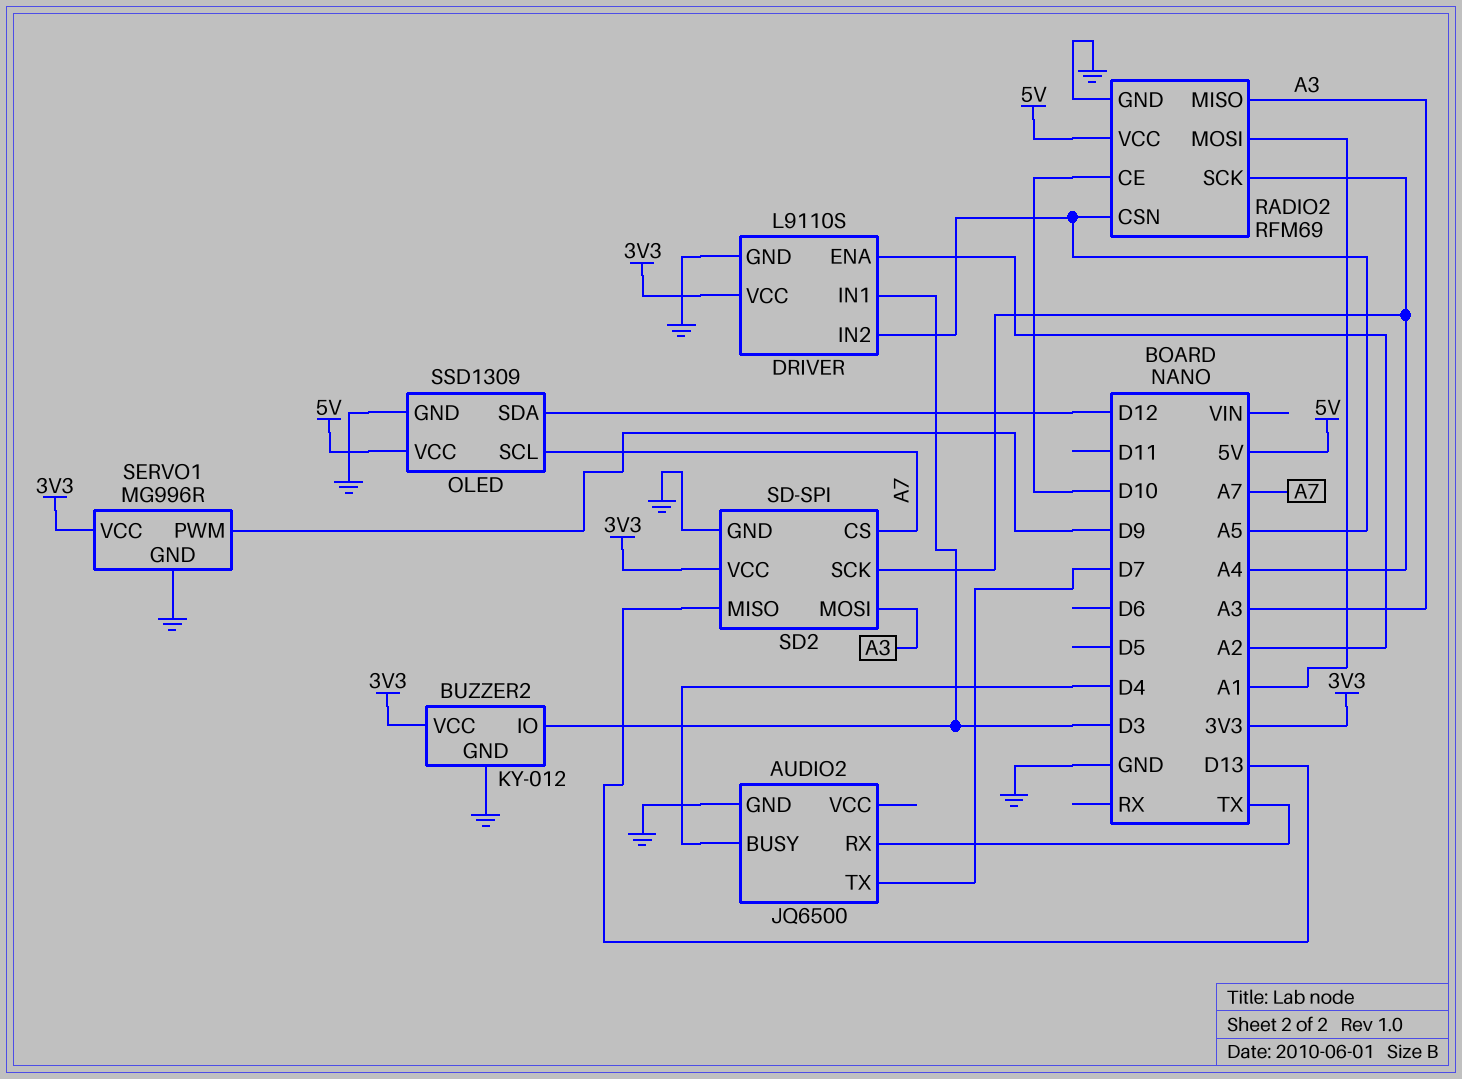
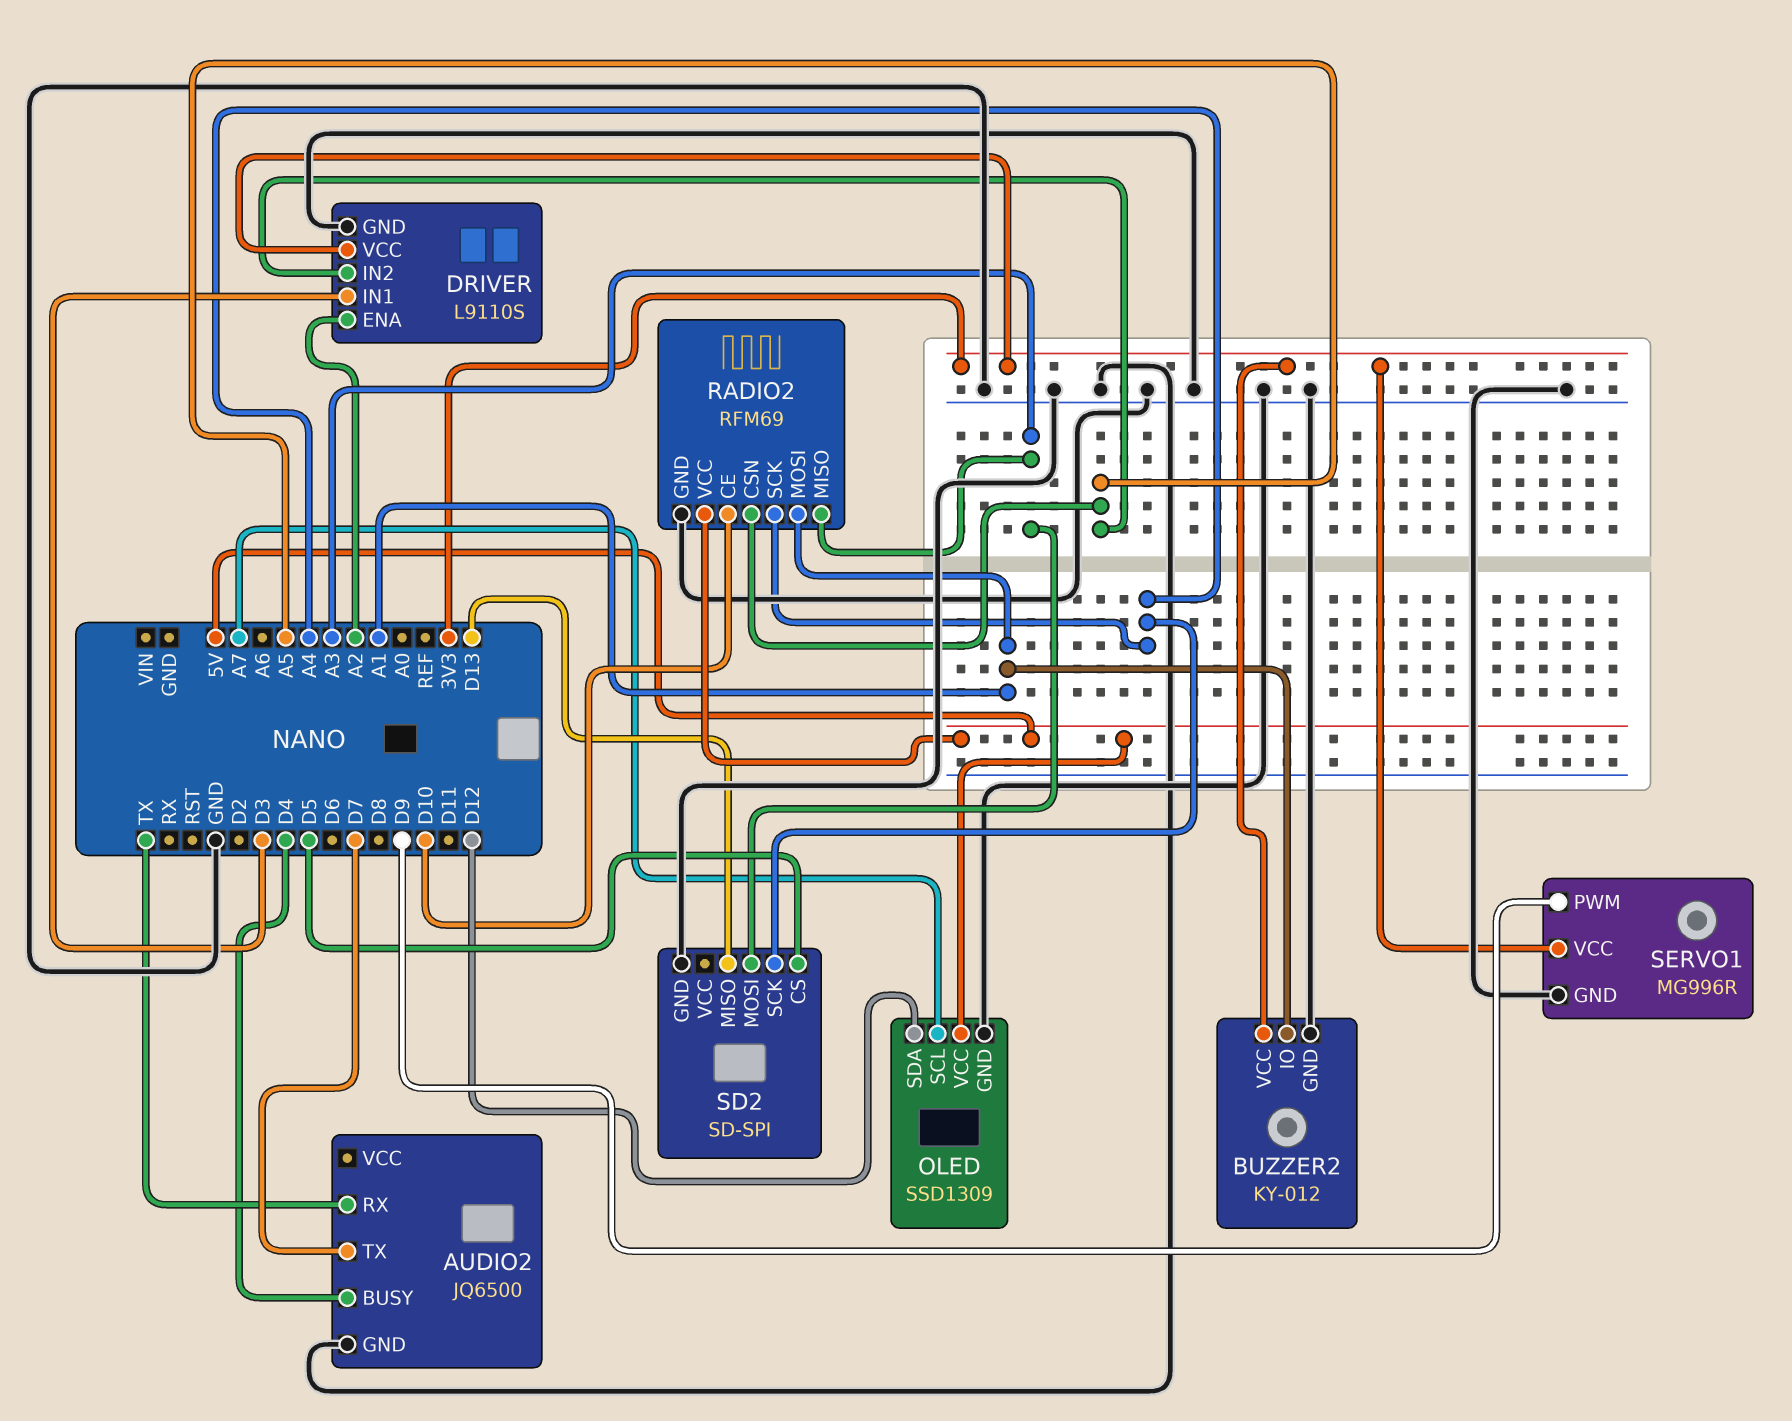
BUZZER2 pin IO: D3 -> A1
SD2 pin CS: A7 -> D5
SD2 pin VCC: 3V3 -> none

